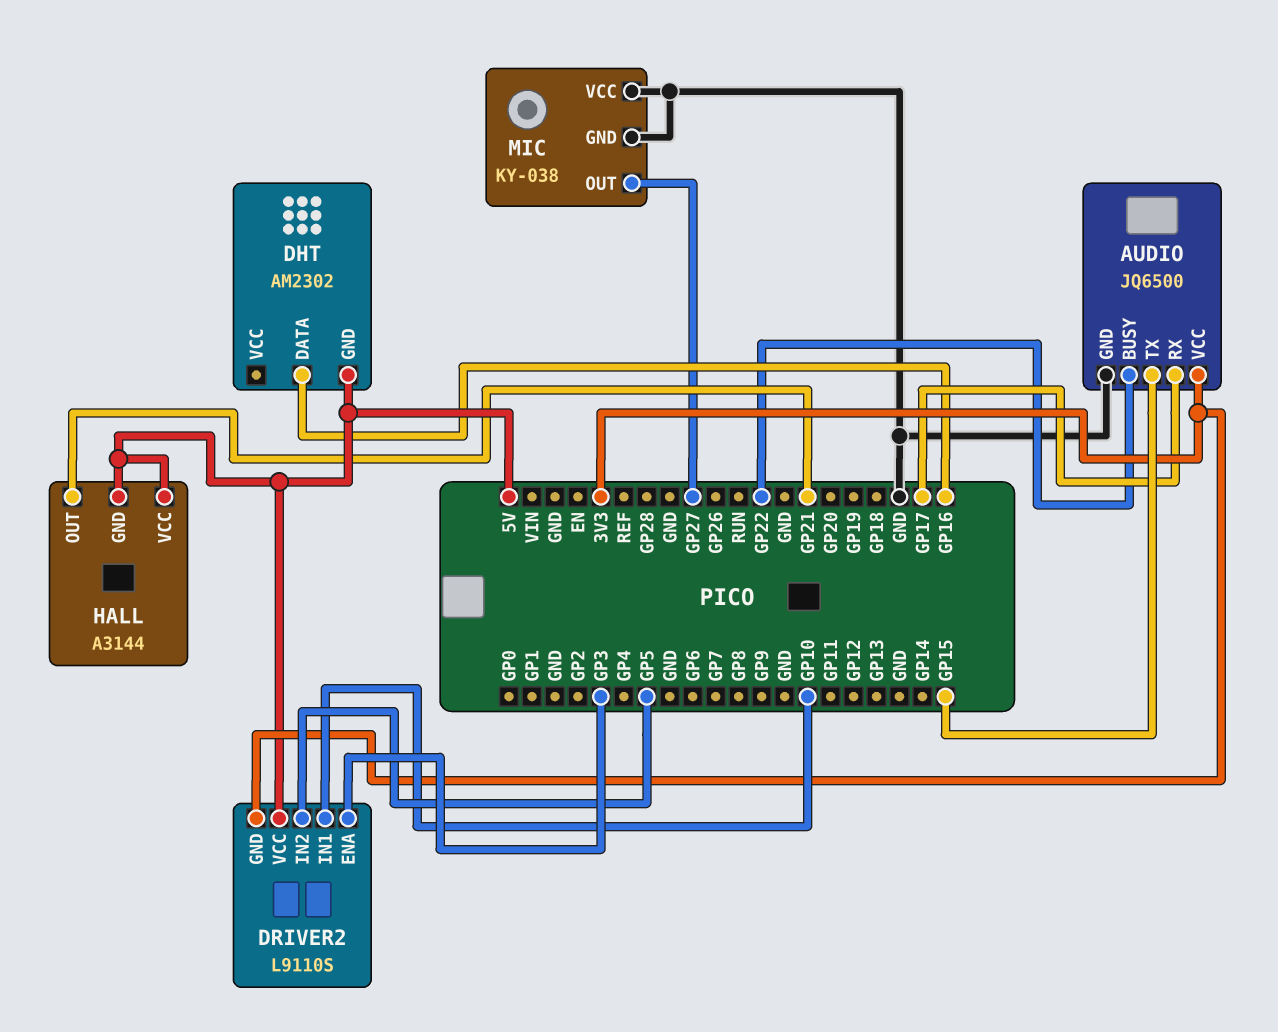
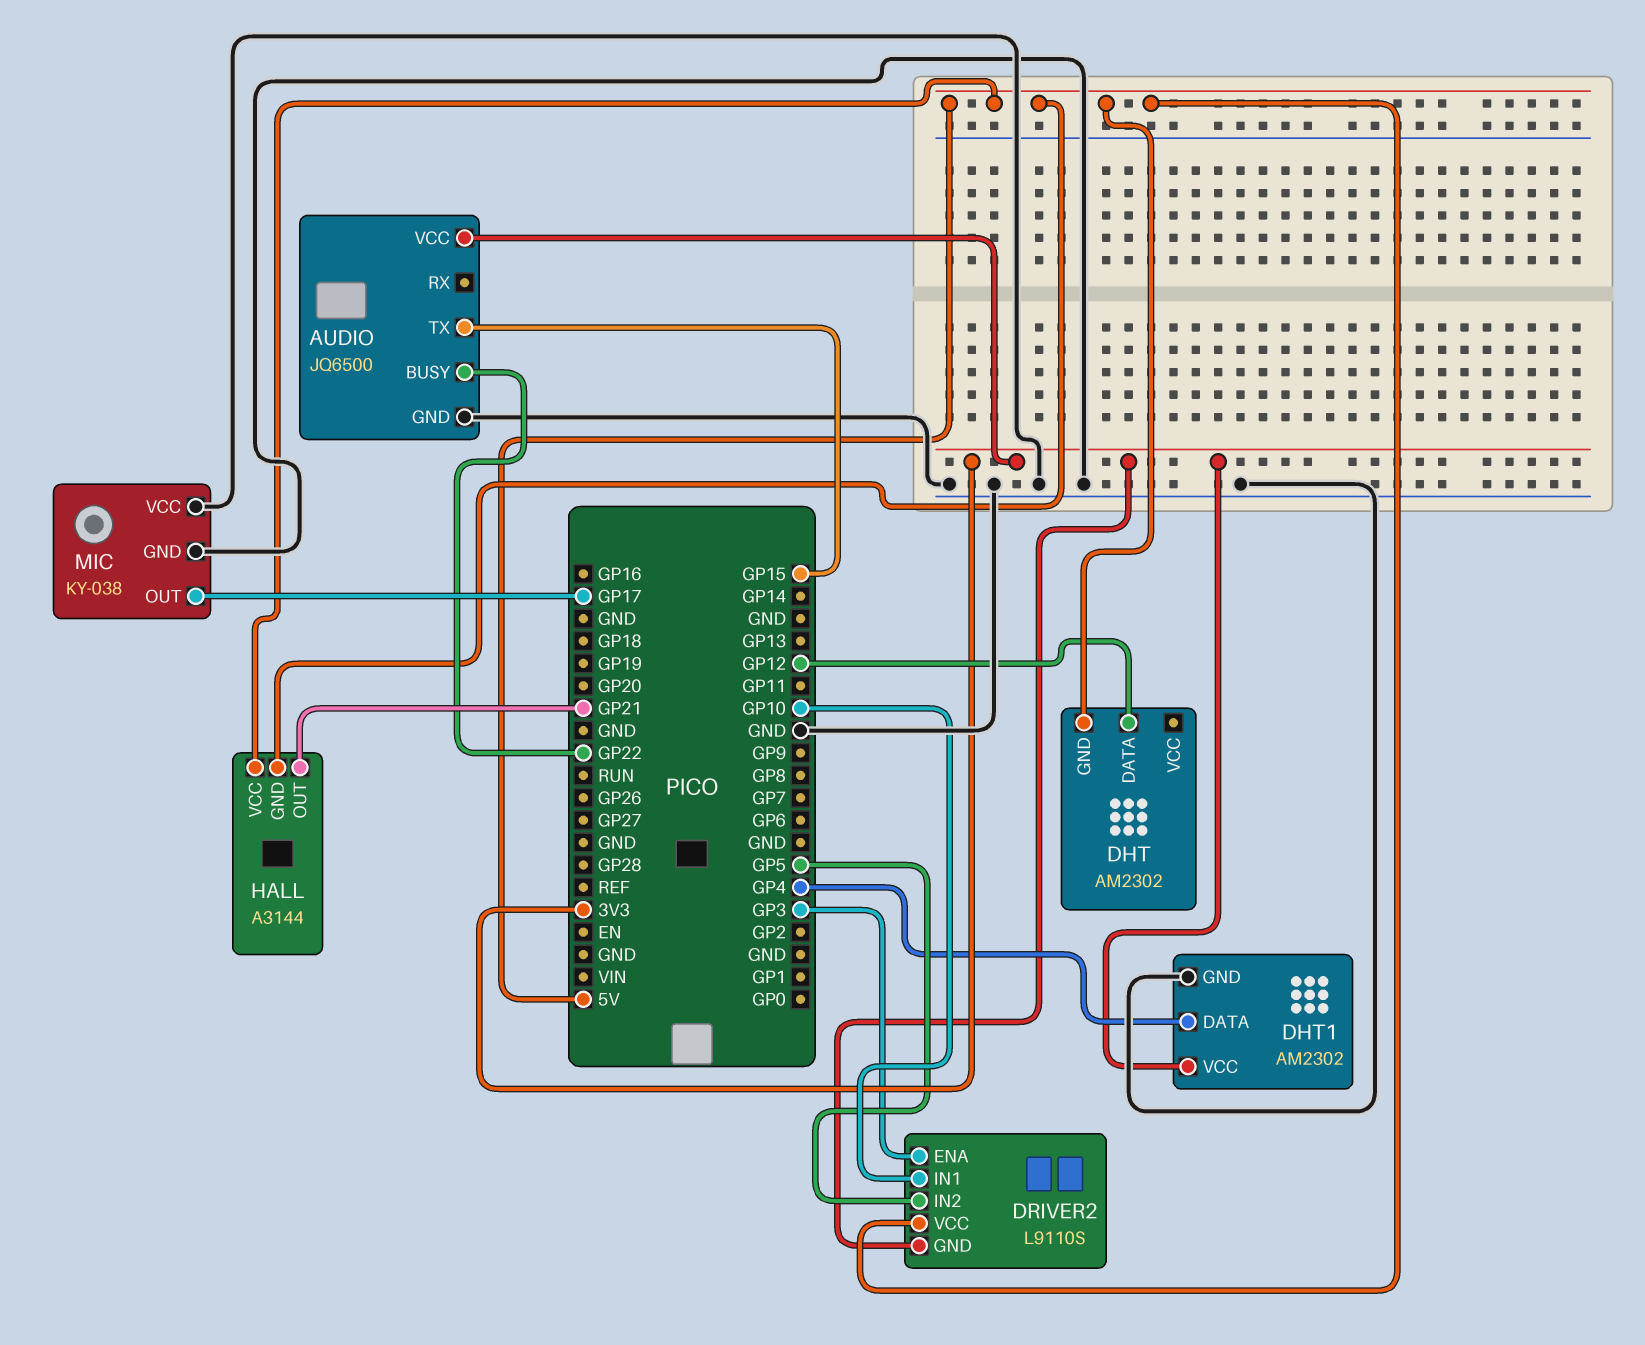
AUDIO pin RX: GP17 -> none
DHT pin DATA: GP16 -> GP12
DHT1: none -> AM2302
DHT1 pin DATA: none -> GP4
DHT1 pin GND: none -> GND
DHT1 pin VCC: none -> 3V3
MIC pin OUT: GP27 -> GP17

